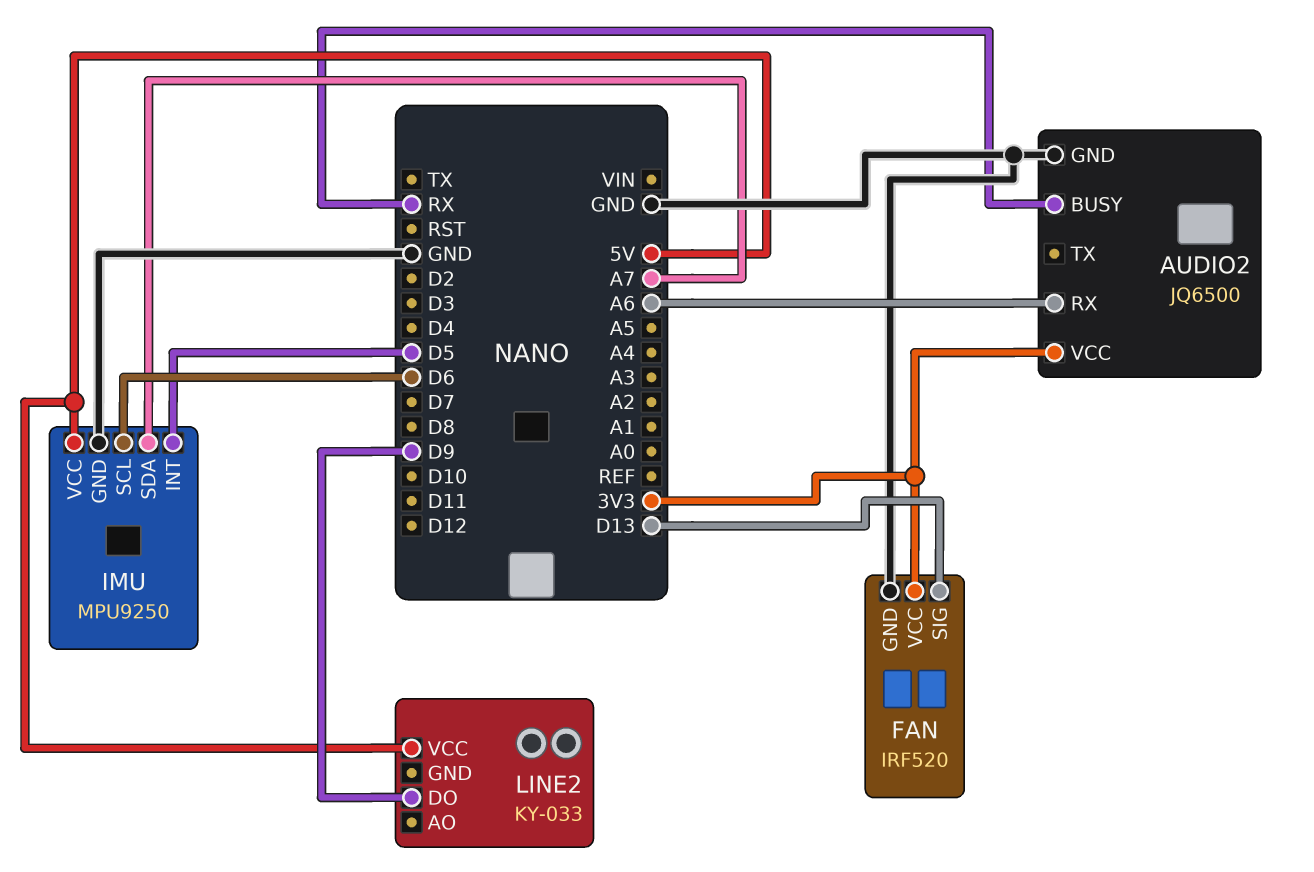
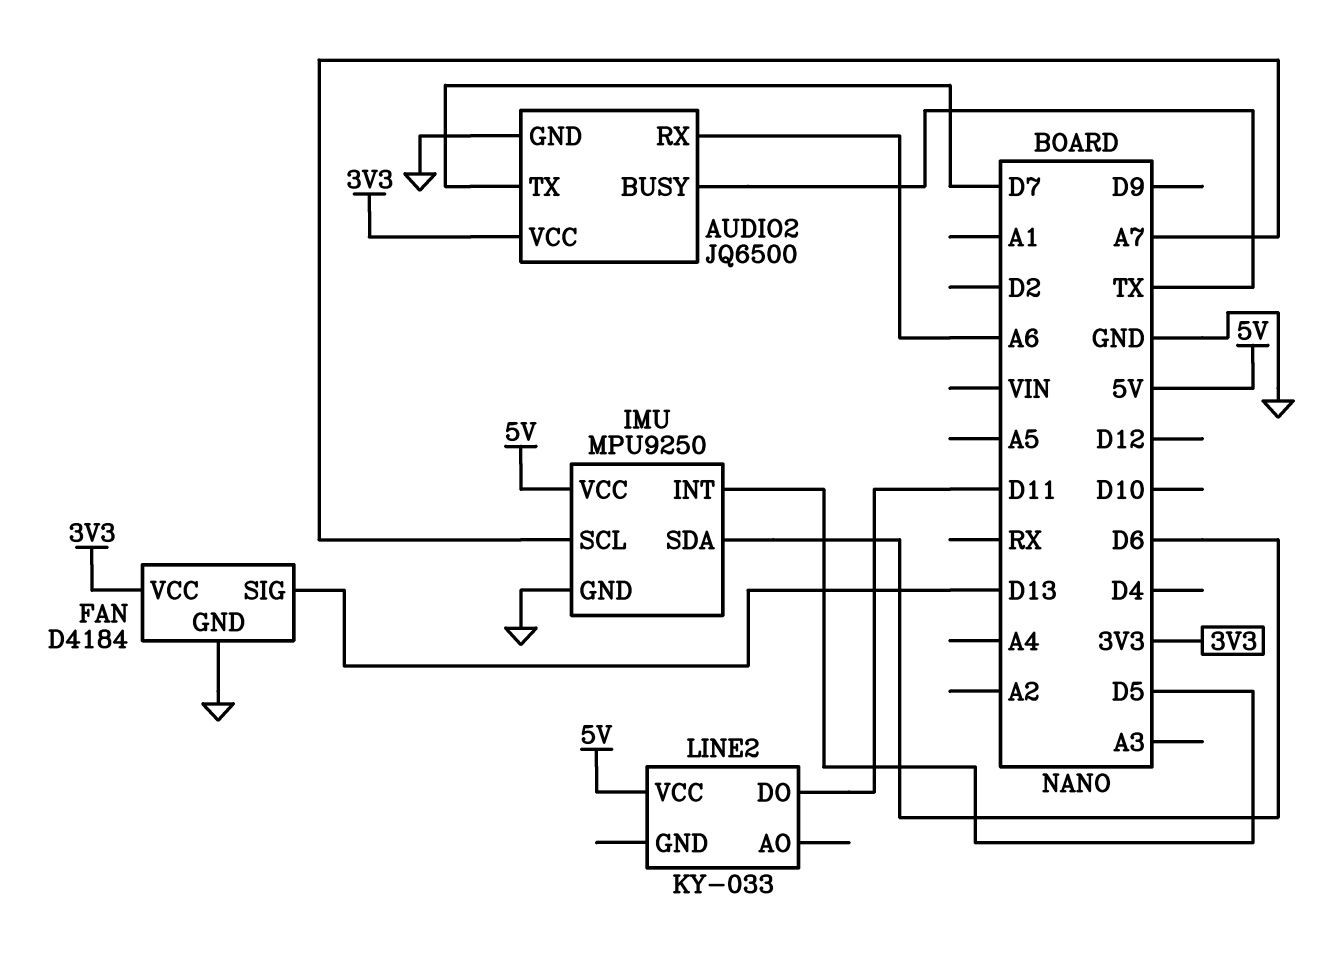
AUDIO2 pin BUSY: RX -> TX
AUDIO2 pin TX: none -> D7
FAN: IRF520 -> D4184
IMU pin SCL: D6 -> A7
IMU pin SDA: A7 -> D6
LINE2 pin DO: D9 -> D11

